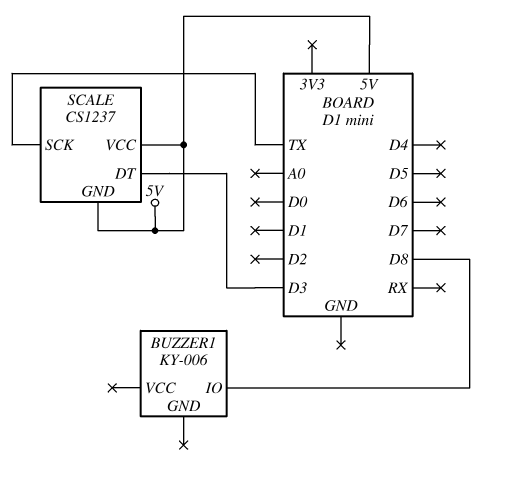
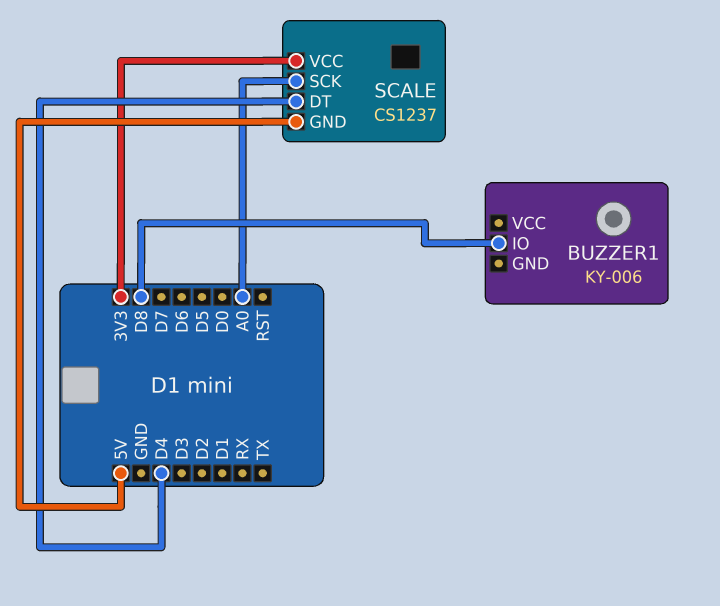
SCALE pin DT: D3 -> D4
SCALE pin SCK: TX -> A0
SCALE pin VCC: 5V -> 3V3

